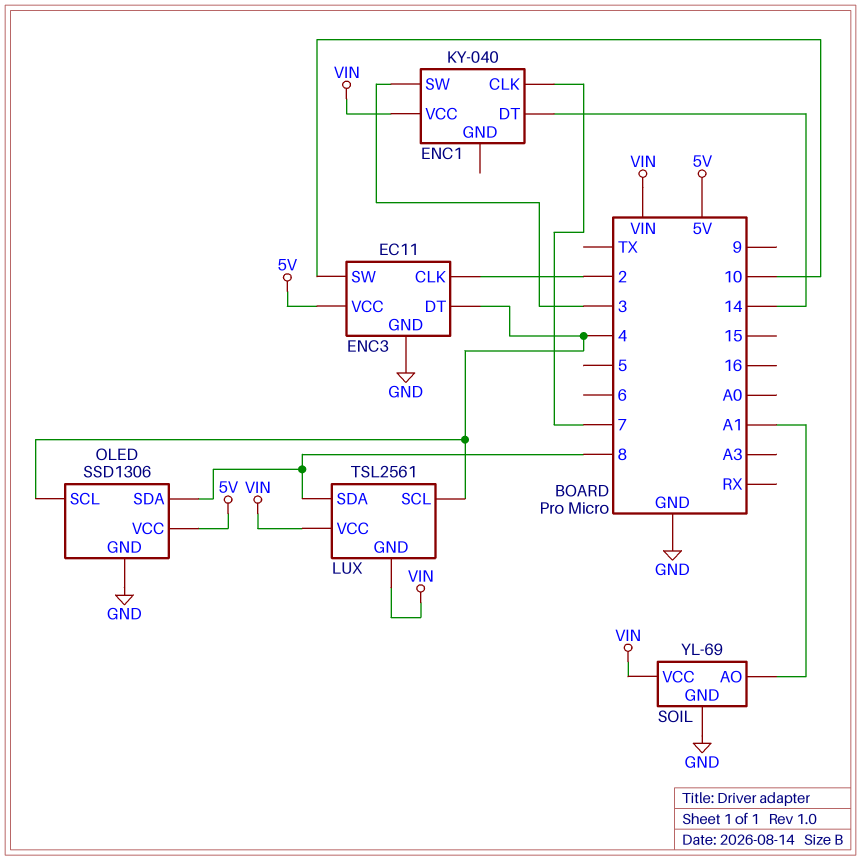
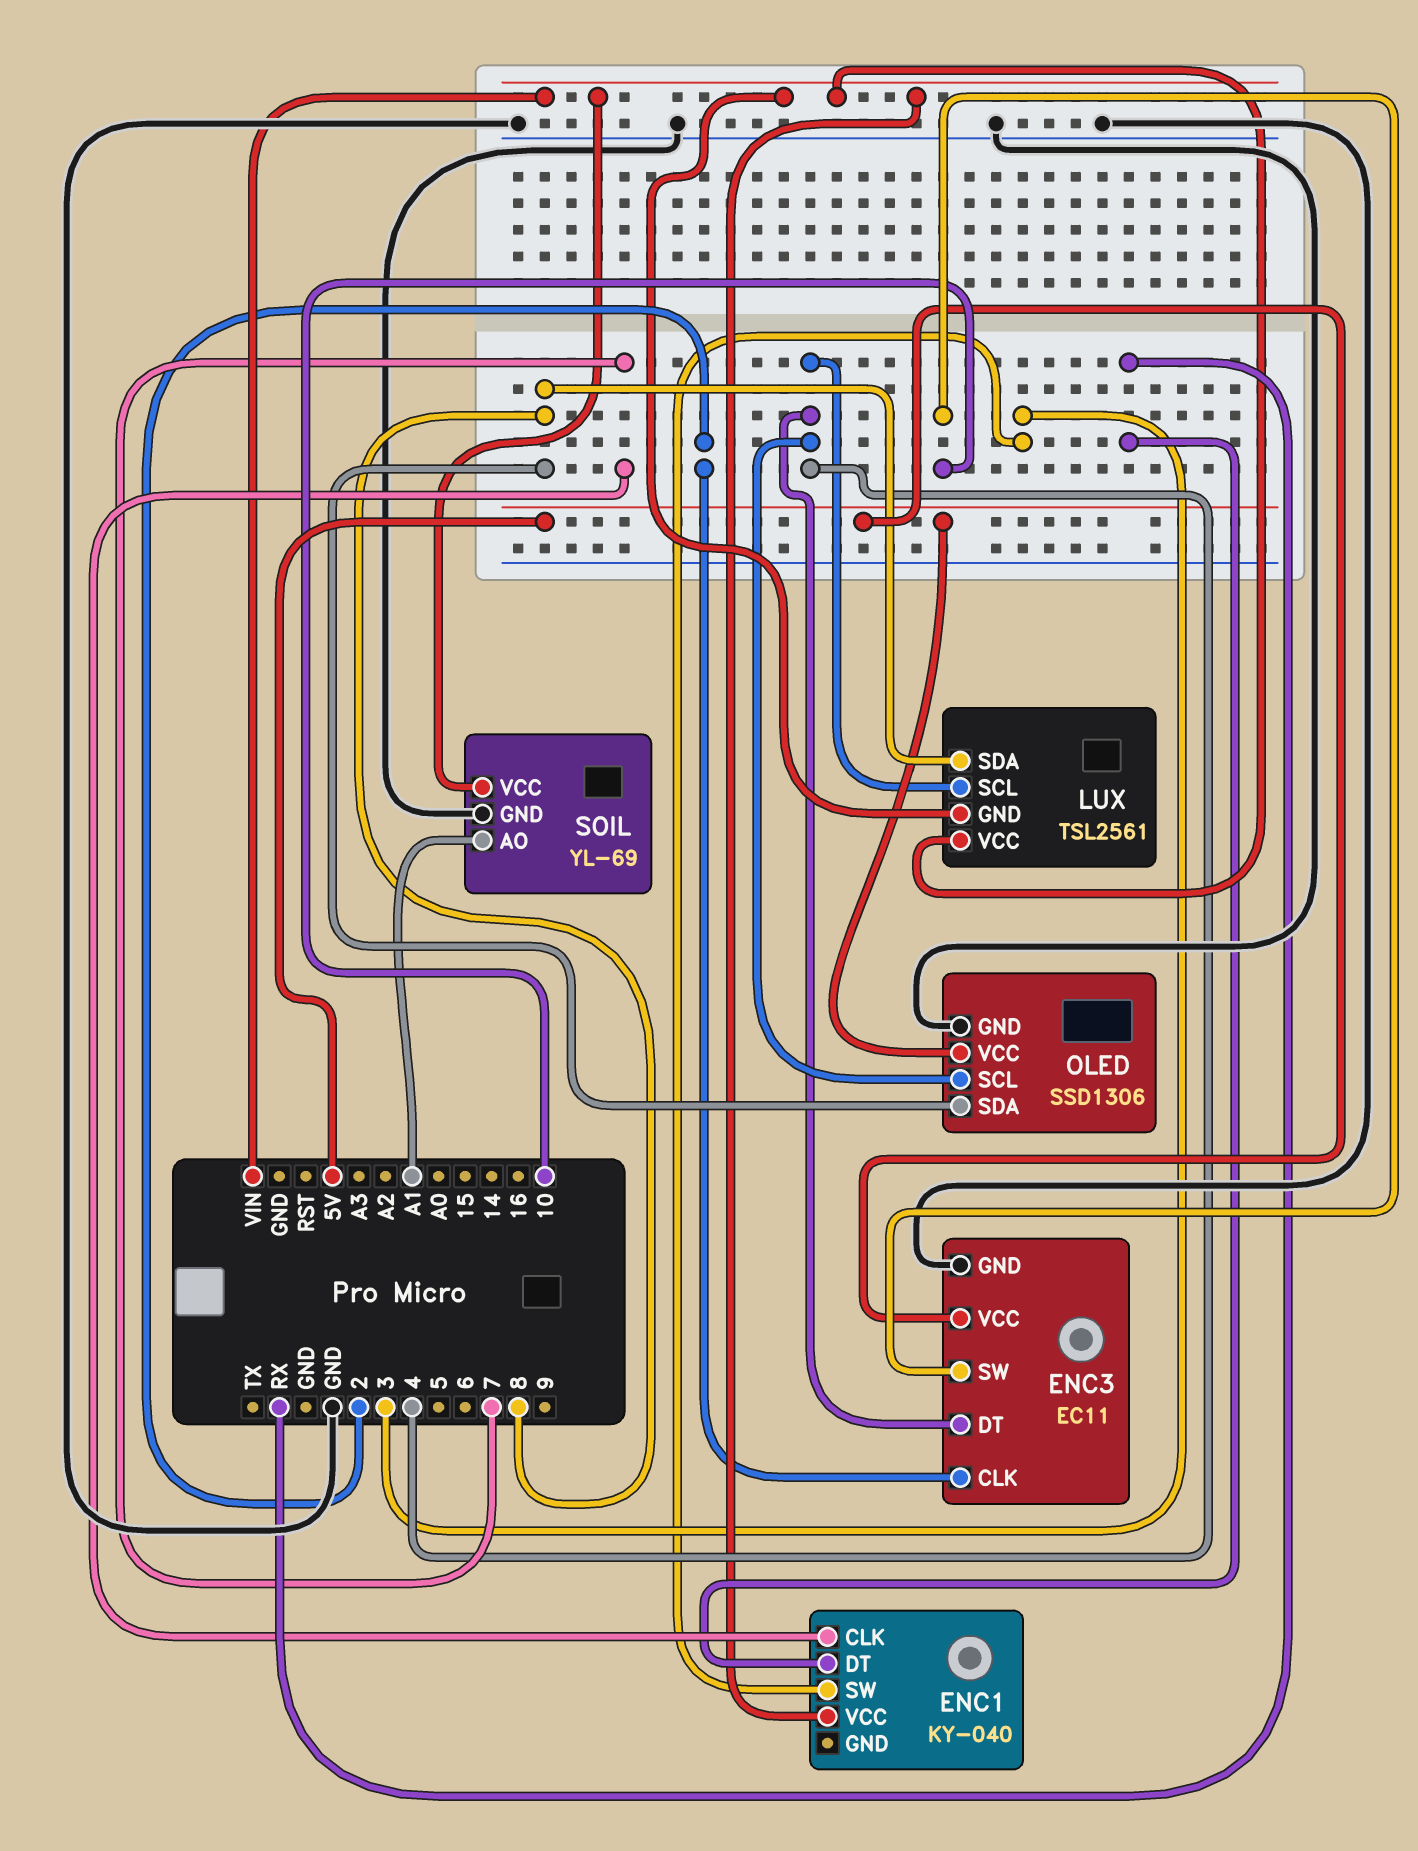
ENC1 pin DT: 14 -> RX

